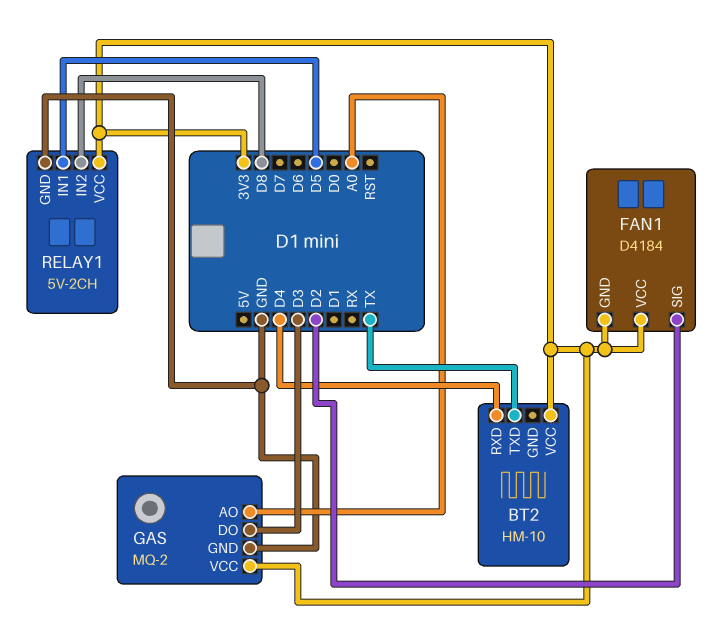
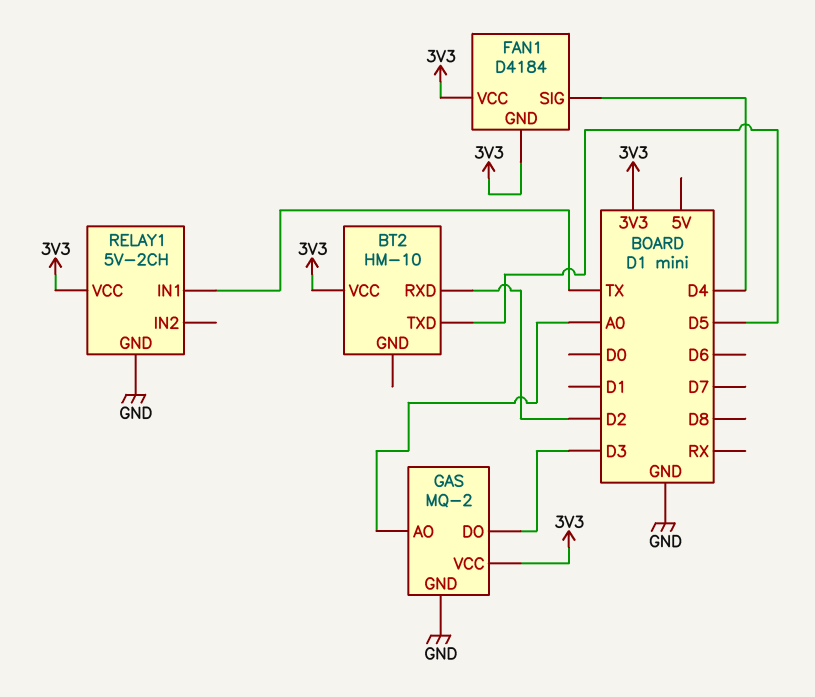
BT2 pin RXD: D4 -> D2
BT2 pin TXD: TX -> D5
FAN1 pin SIG: D2 -> D4
RELAY1 pin IN1: D5 -> TX
RELAY1 pin IN2: D8 -> none

